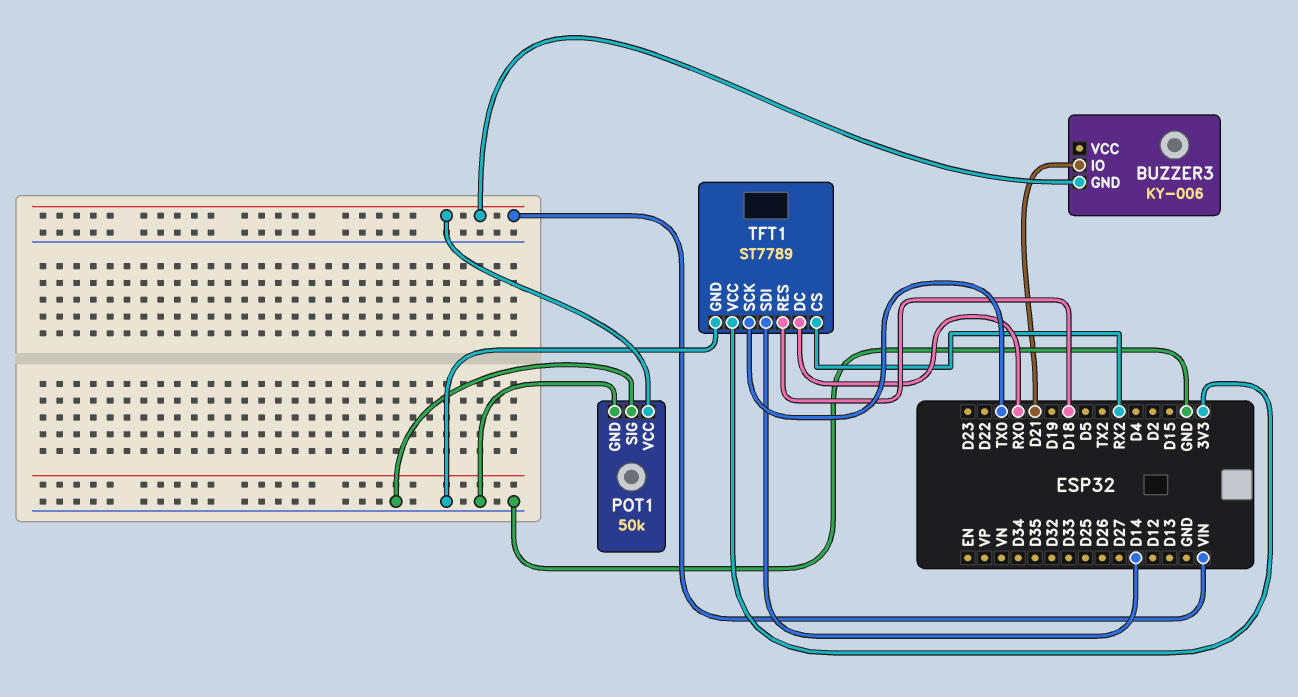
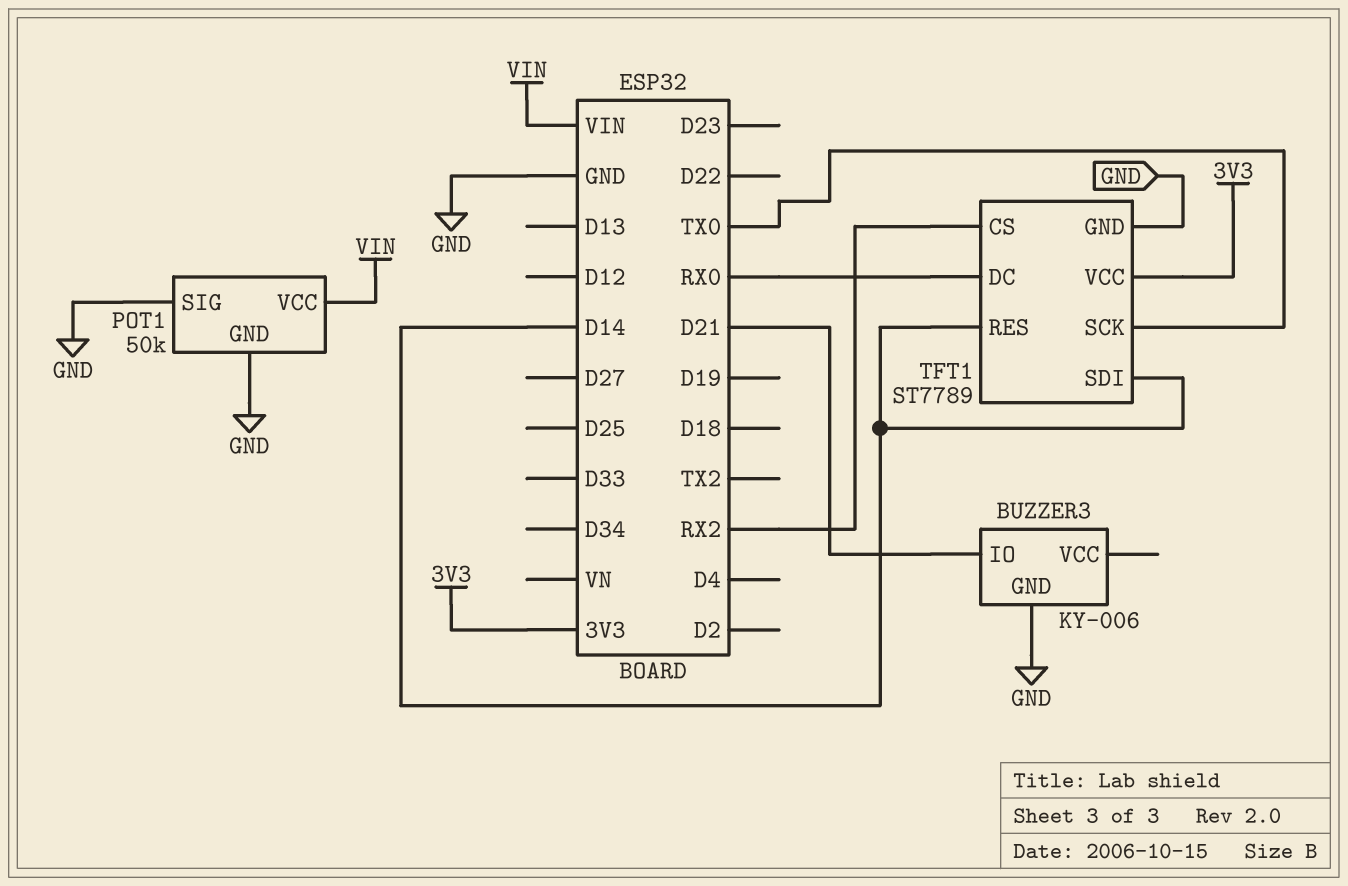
BUZZER3 pin GND: VIN -> GND
TFT1 pin RES: D18 -> D14

